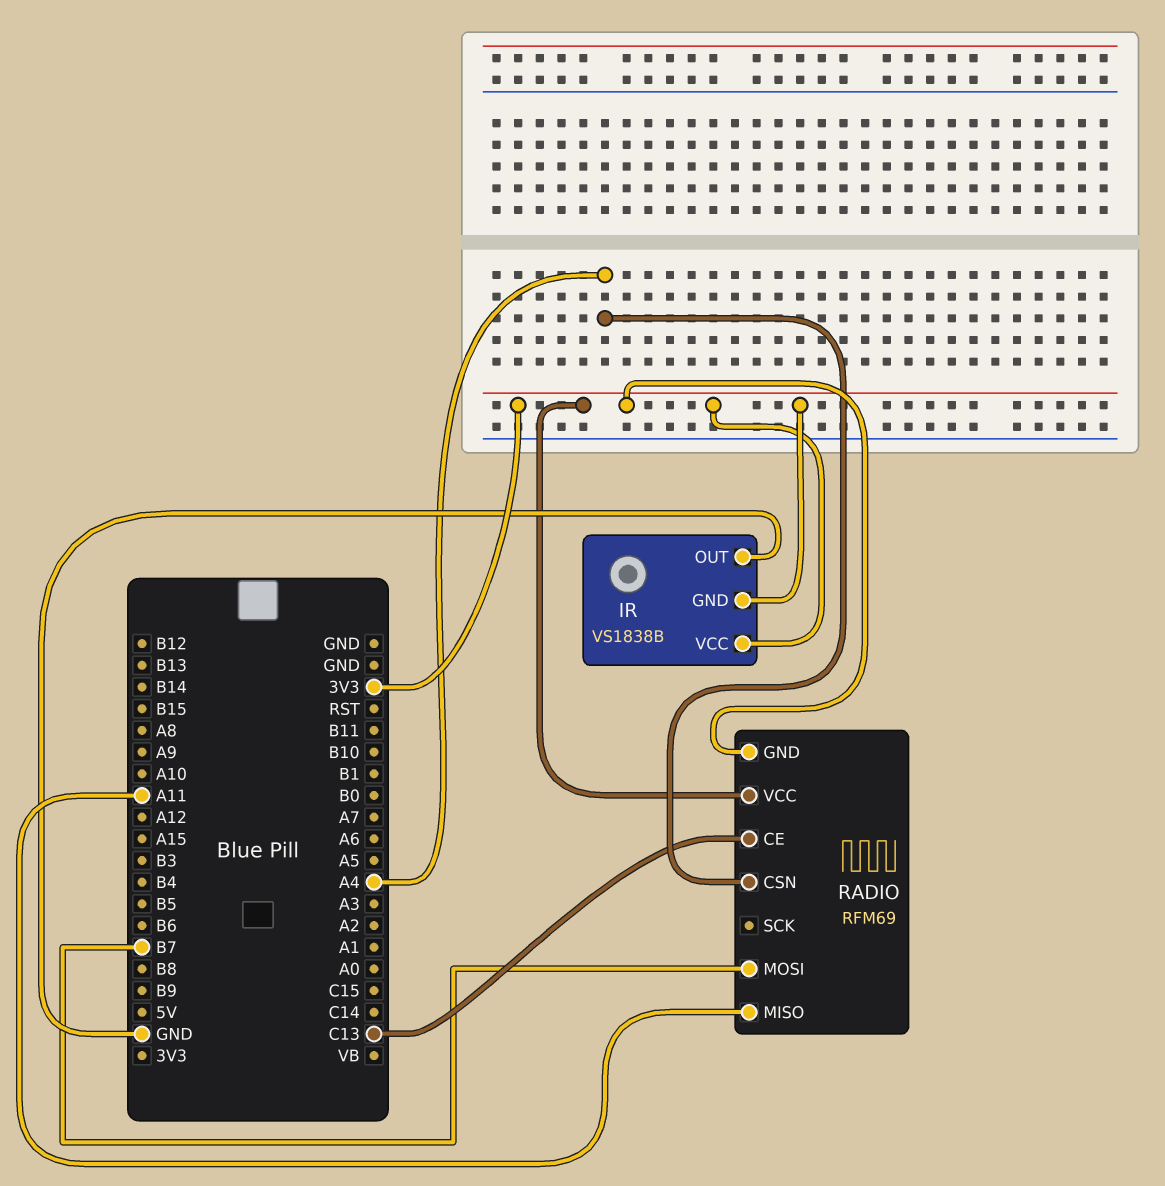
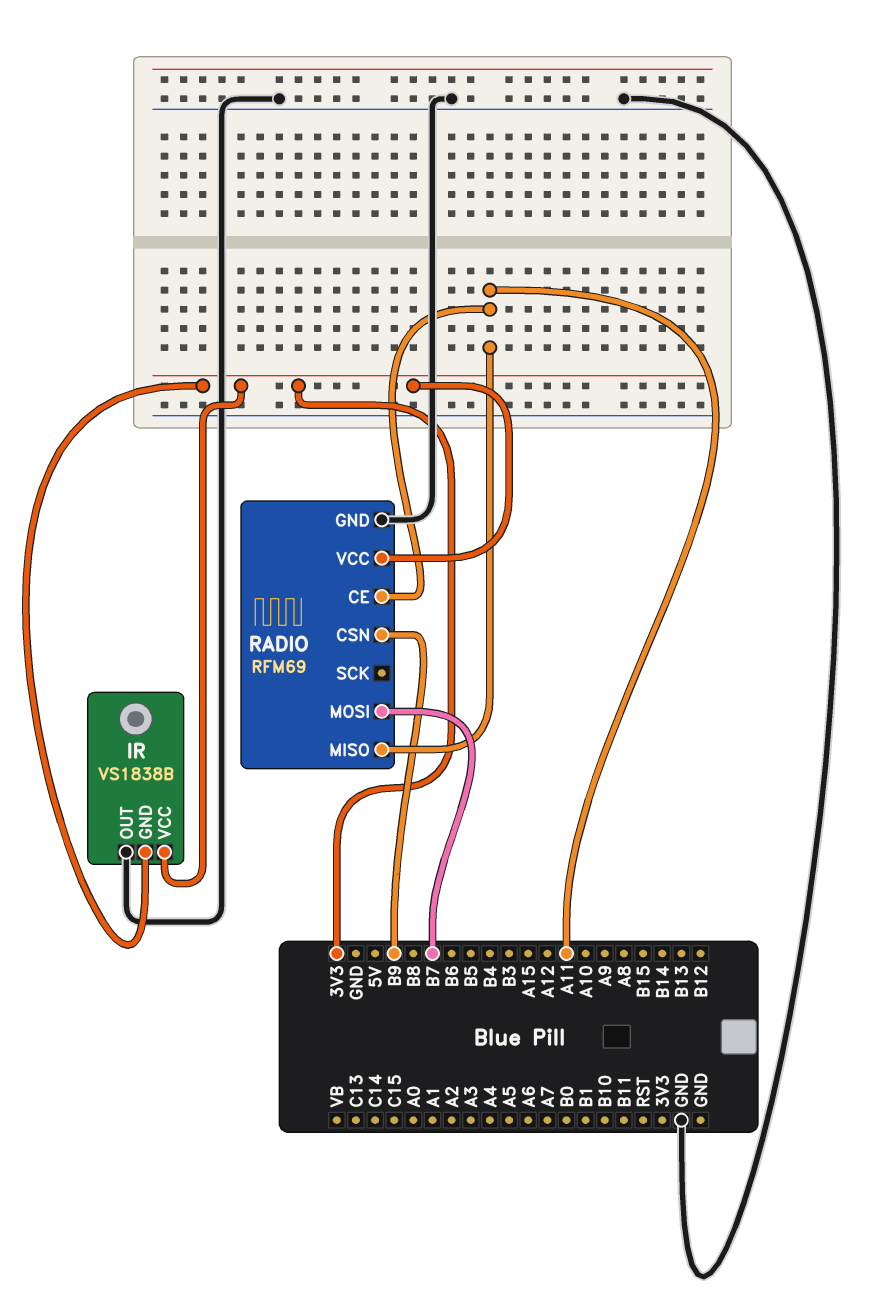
RADIO pin CE: C13 -> A11
RADIO pin CSN: A4 -> B9
RADIO pin GND: 3V3 -> GND

